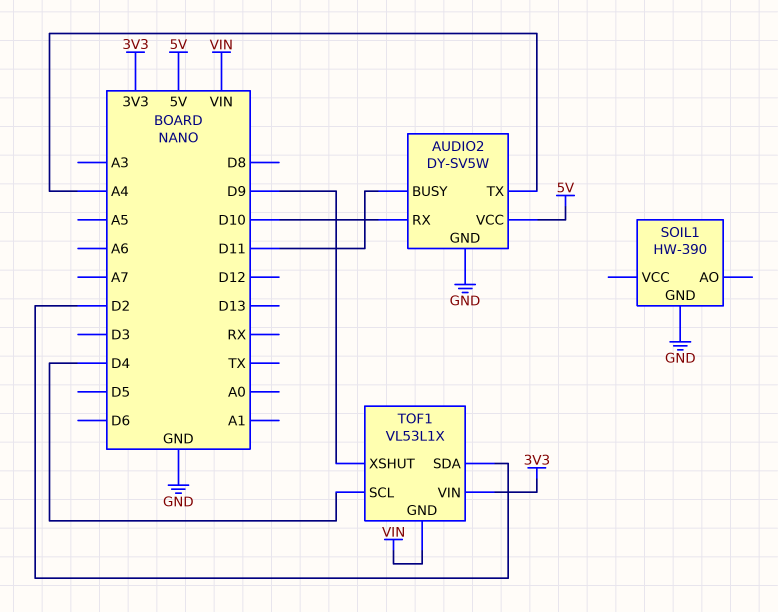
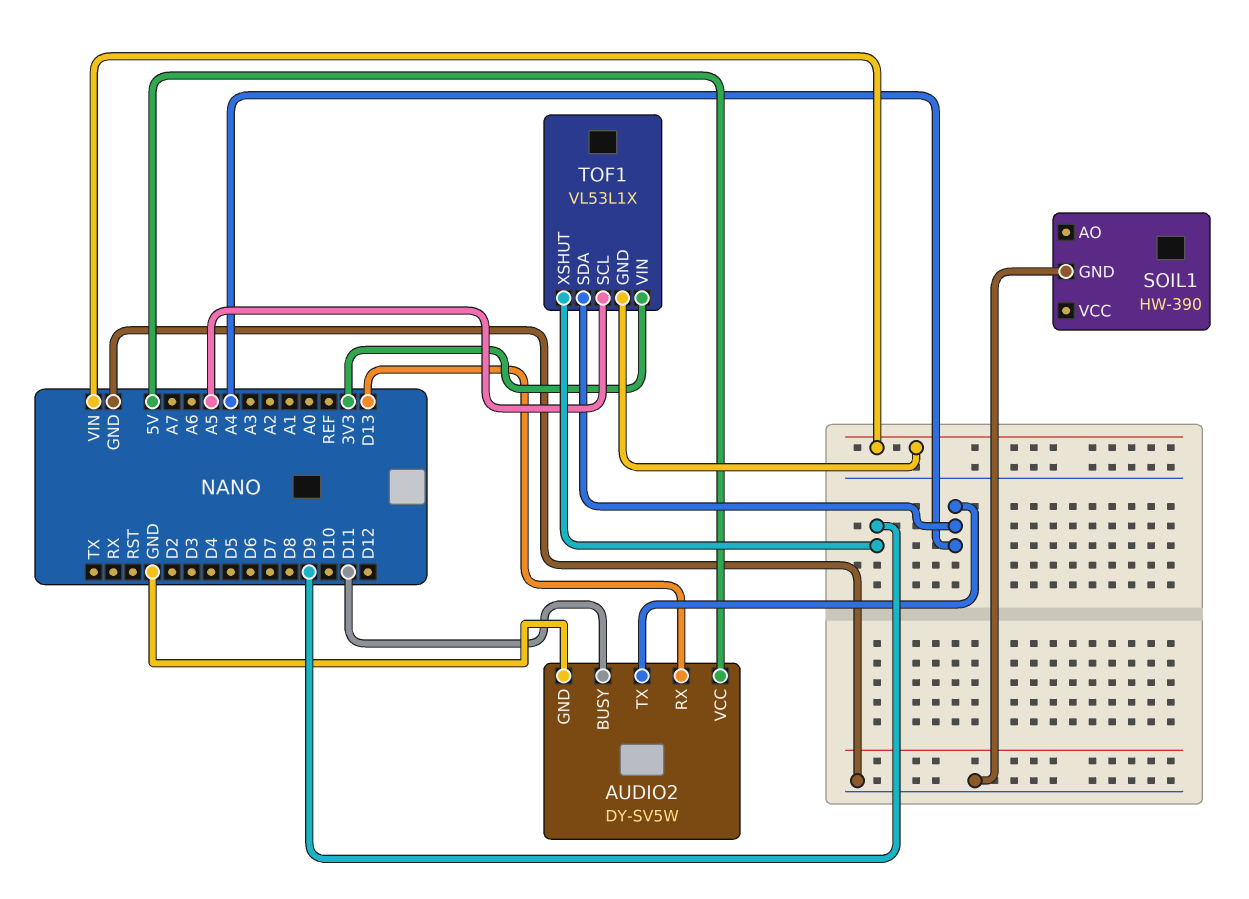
AUDIO2 pin RX: D10 -> D13
TOF1 pin SCL: D4 -> A5
TOF1 pin SDA: D2 -> A4

